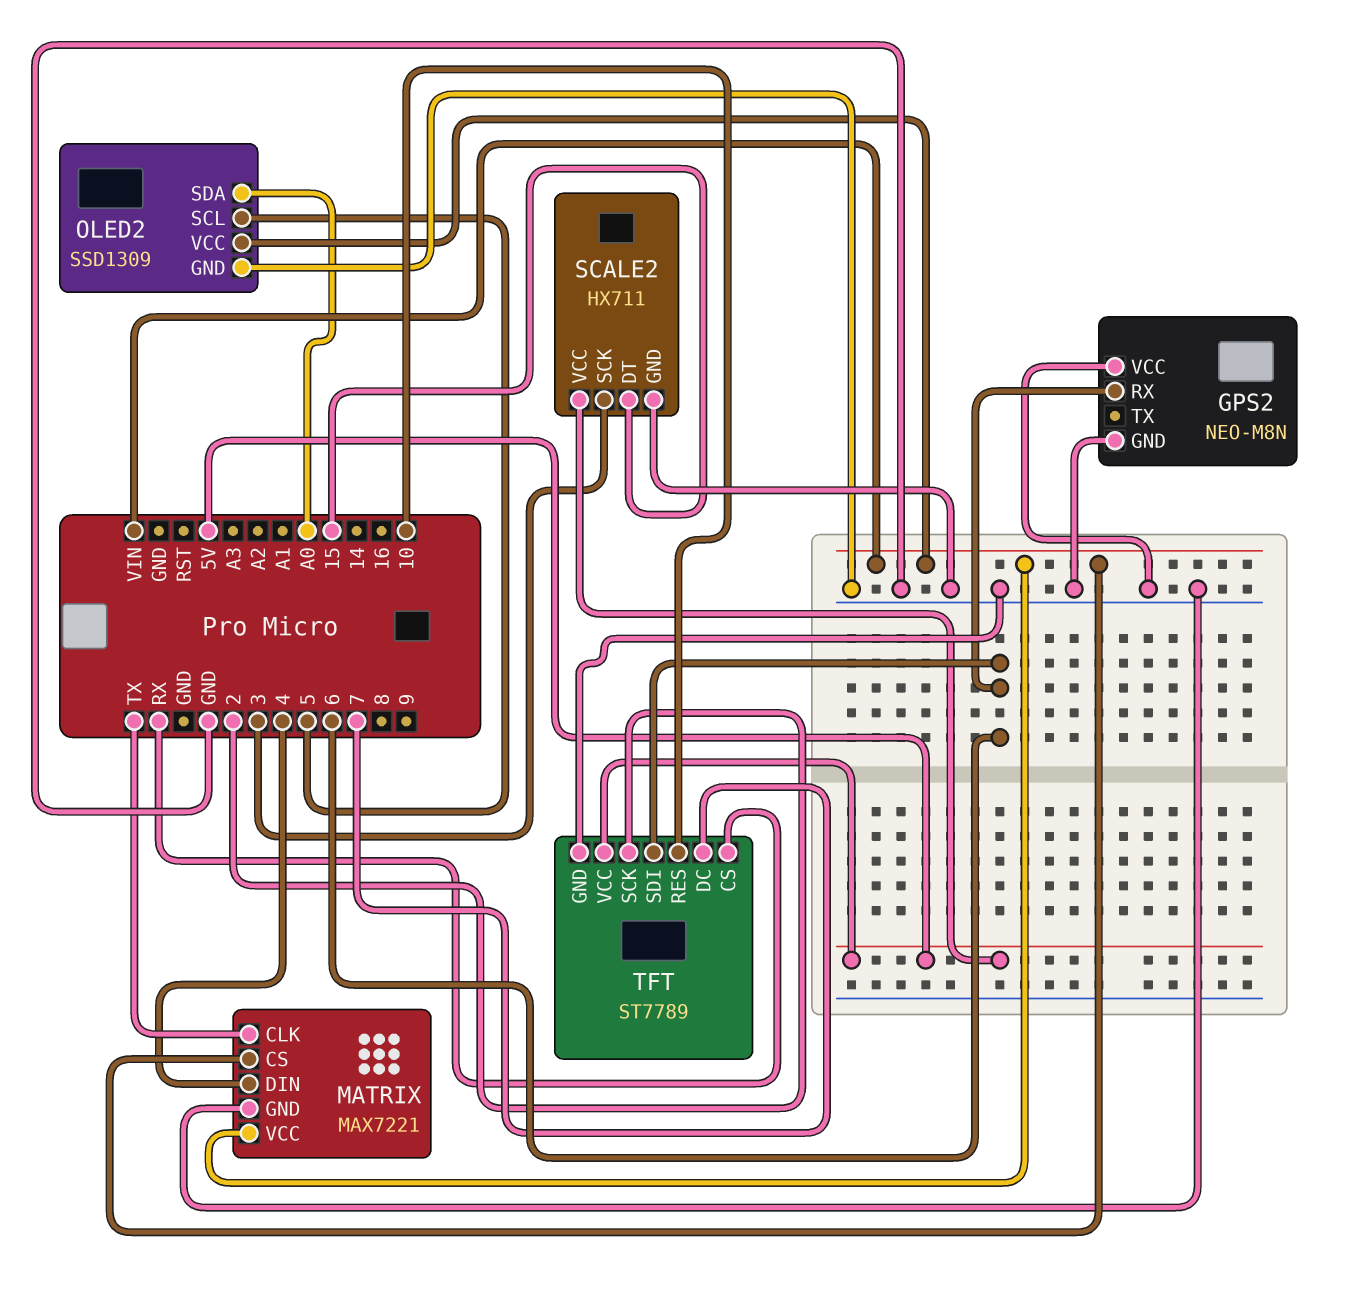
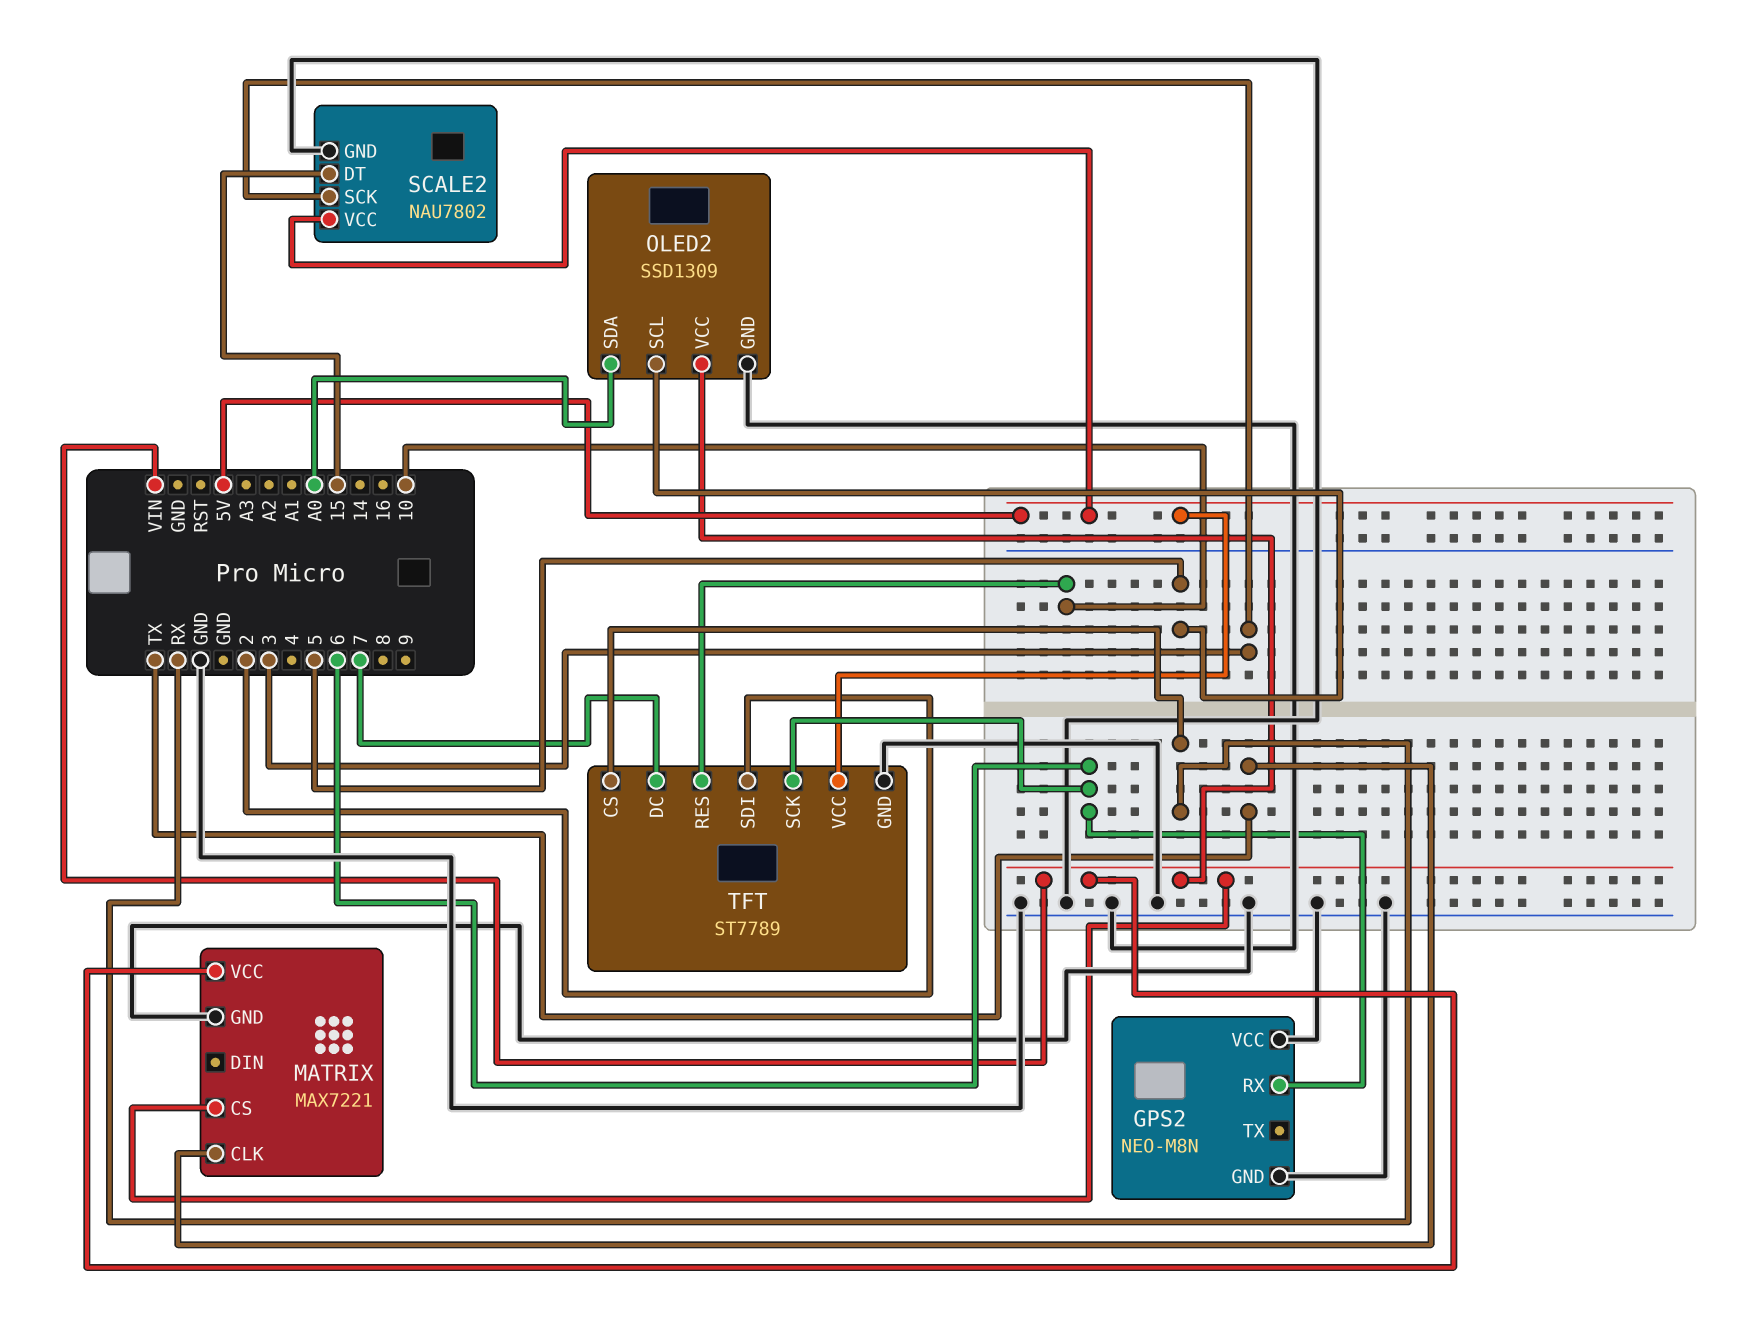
MATRIX pin DIN: 4 -> none
SCALE2: HX711 -> NAU7802
TFT pin SCK: 2 -> 6
TFT pin SDI: 6 -> 2

